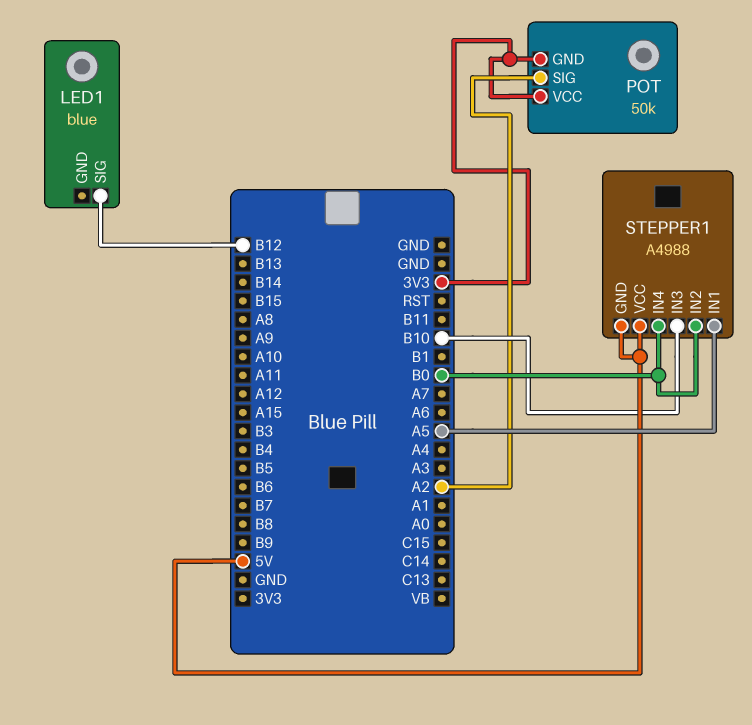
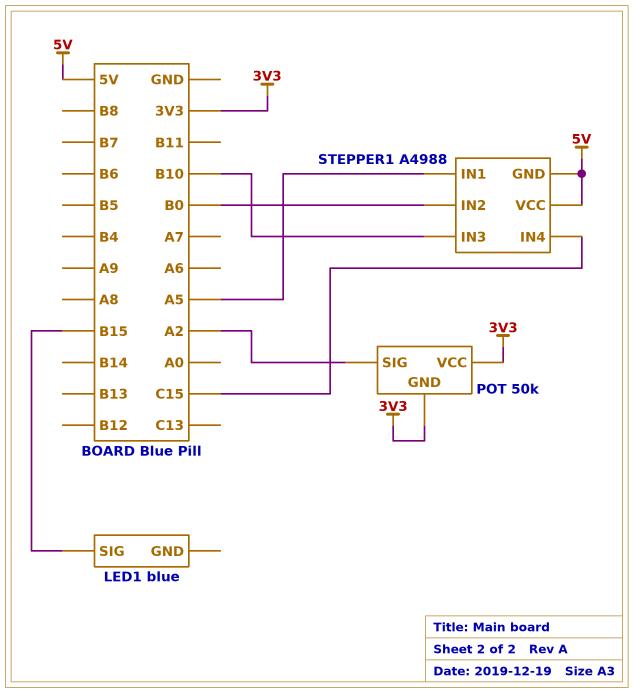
LED1 pin SIG: B12 -> B15
STEPPER1 pin IN4: B0 -> C15

